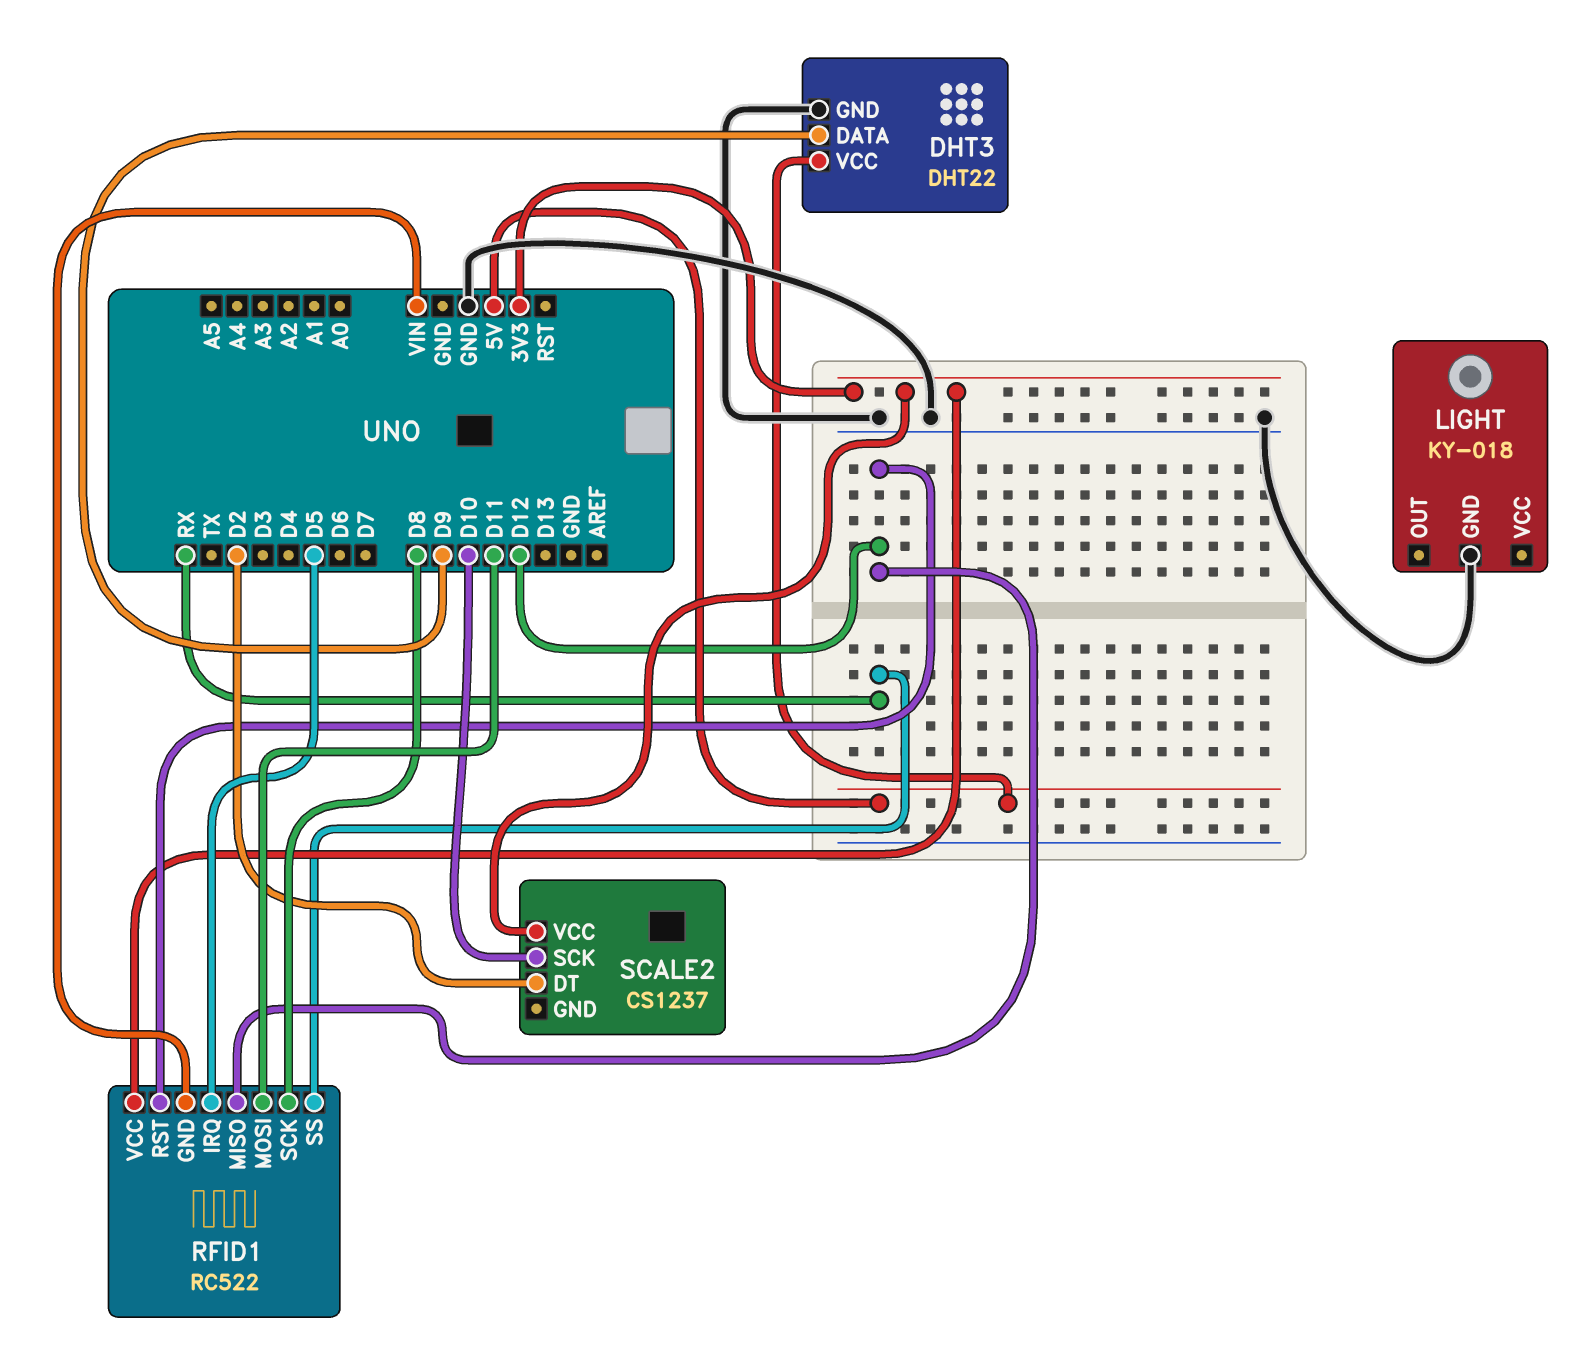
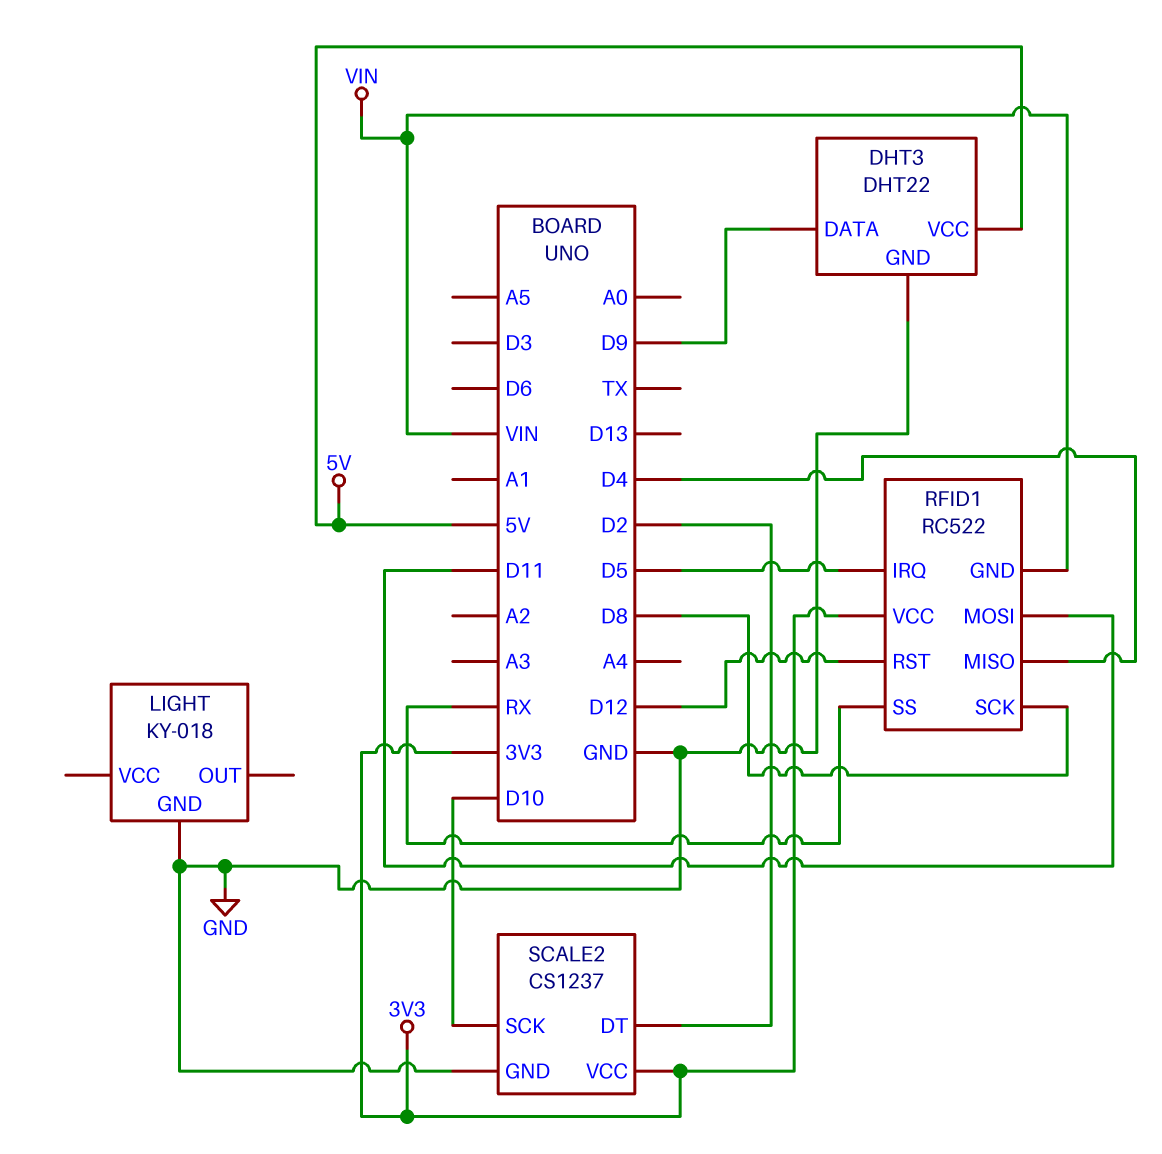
RFID1 pin MISO: D12 -> D4
SCALE2 pin GND: none -> GND

